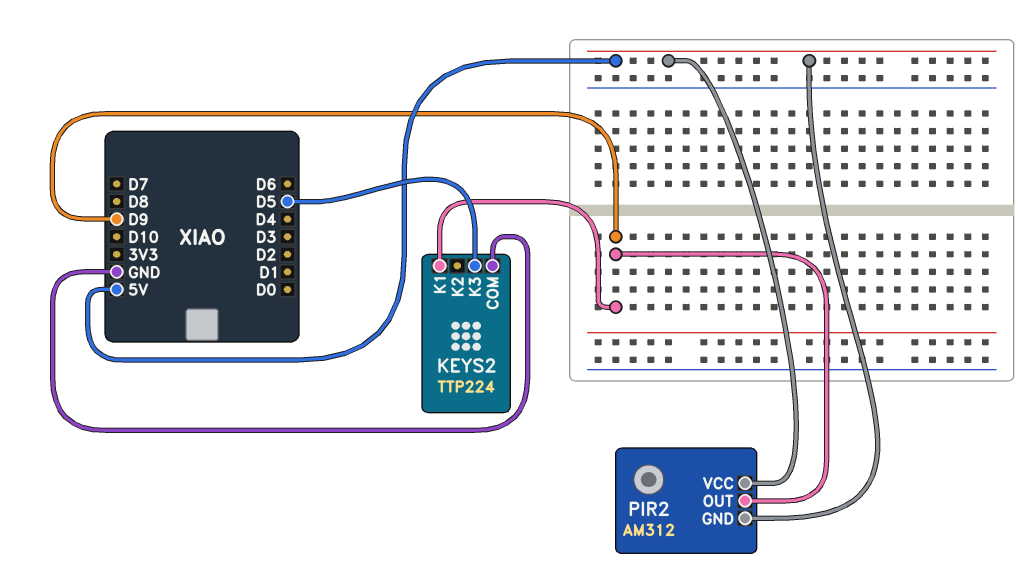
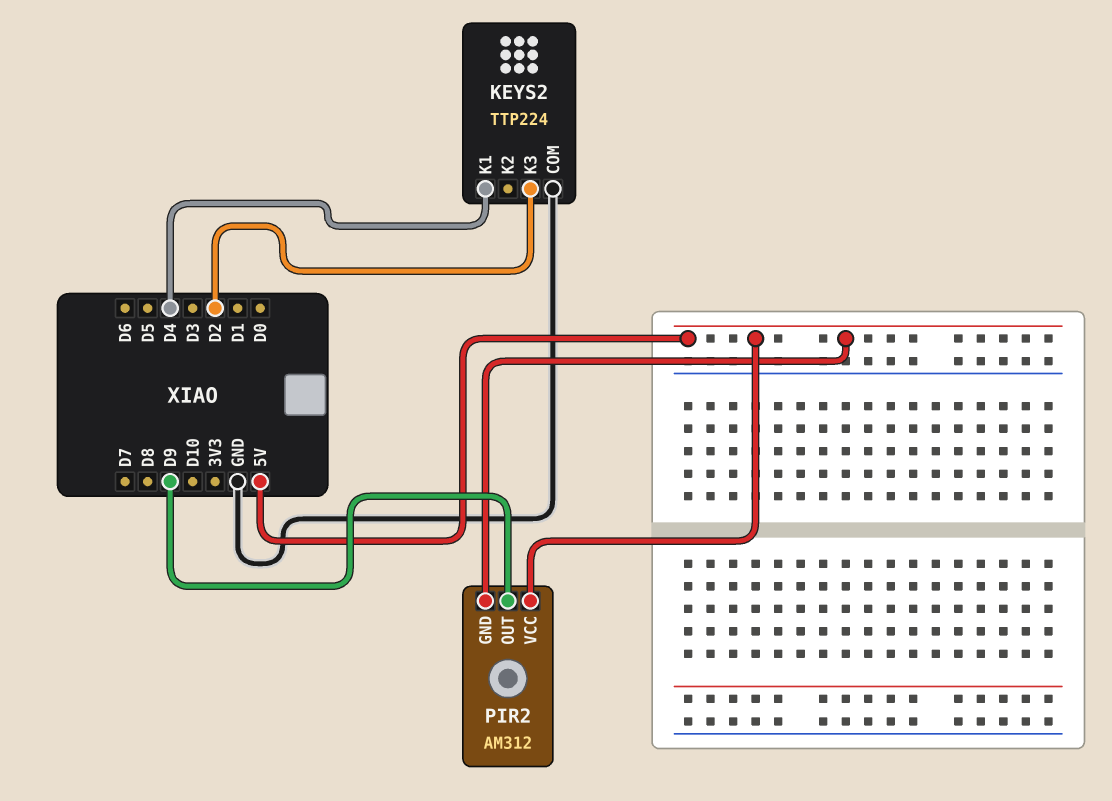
KEYS2 pin K1: D9 -> D4
KEYS2 pin K3: D5 -> D2

